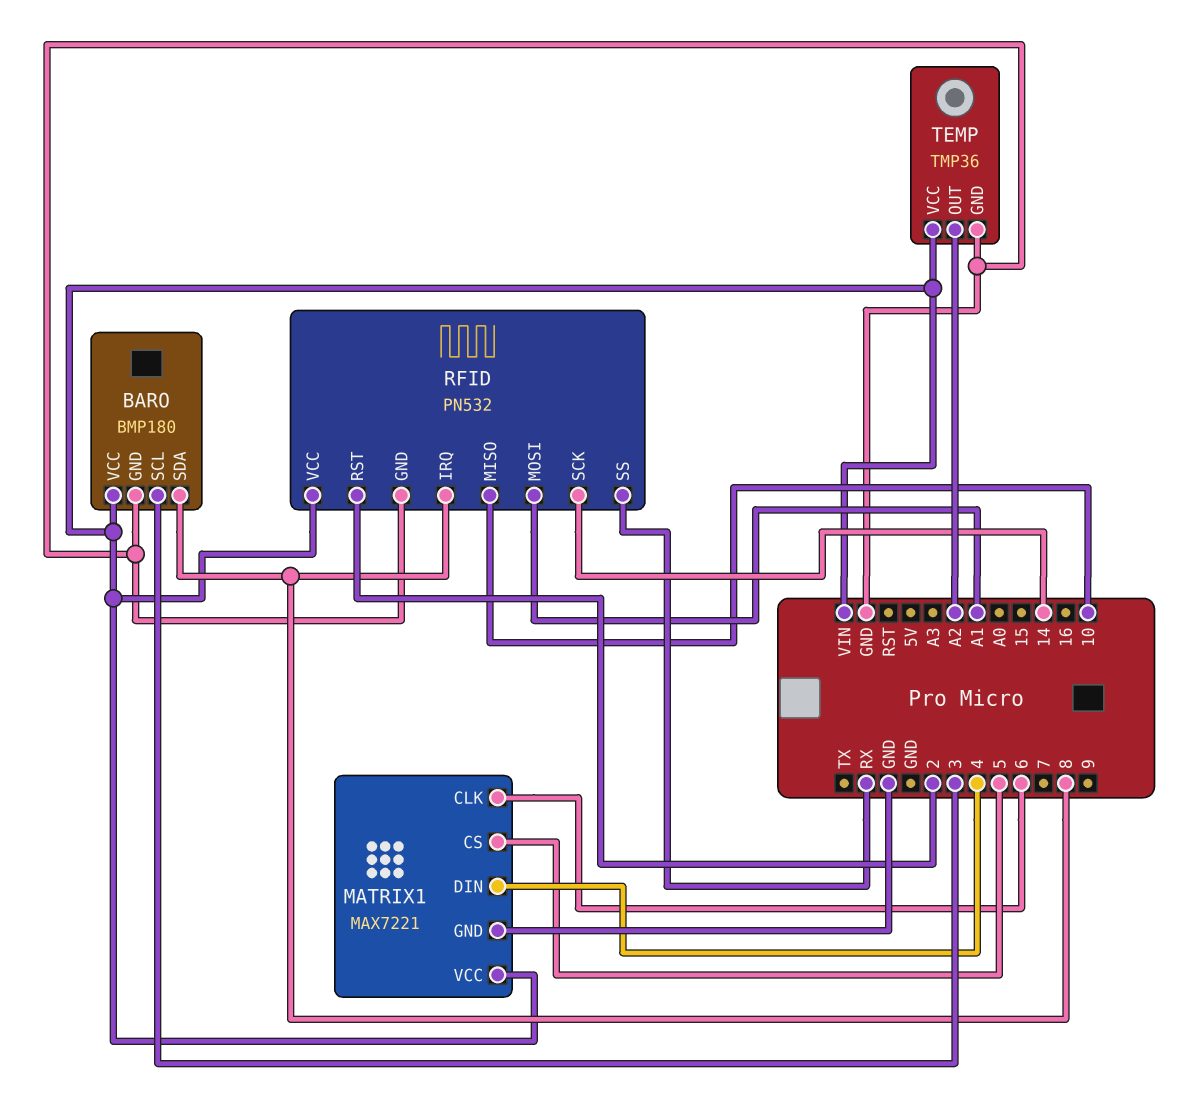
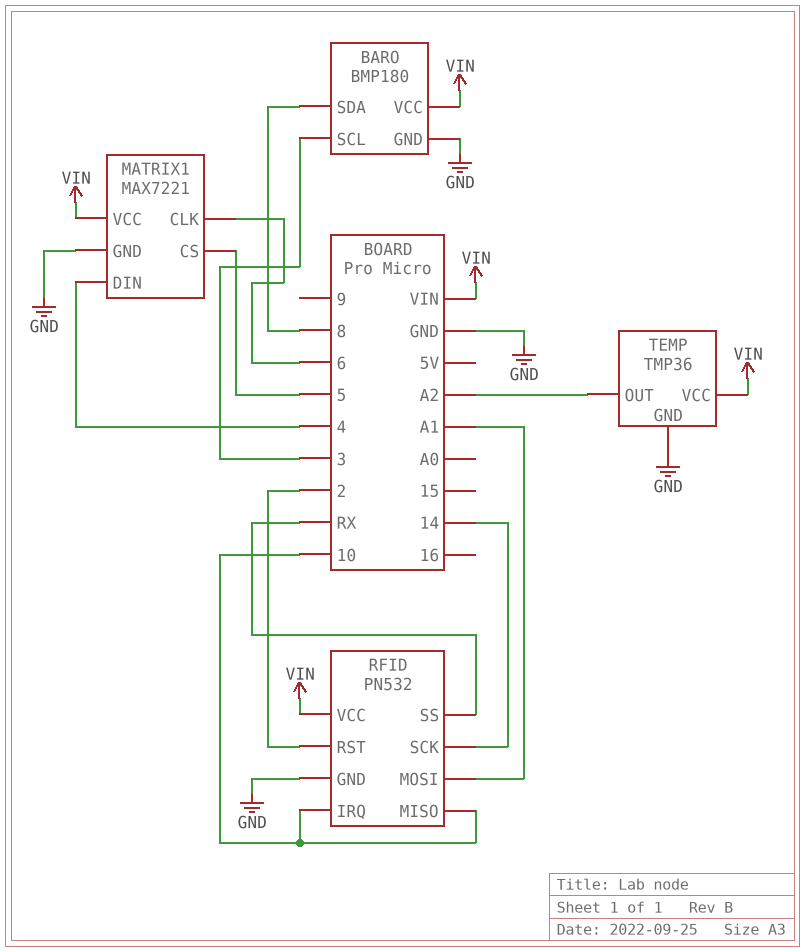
RFID pin IRQ: 8 -> 10

